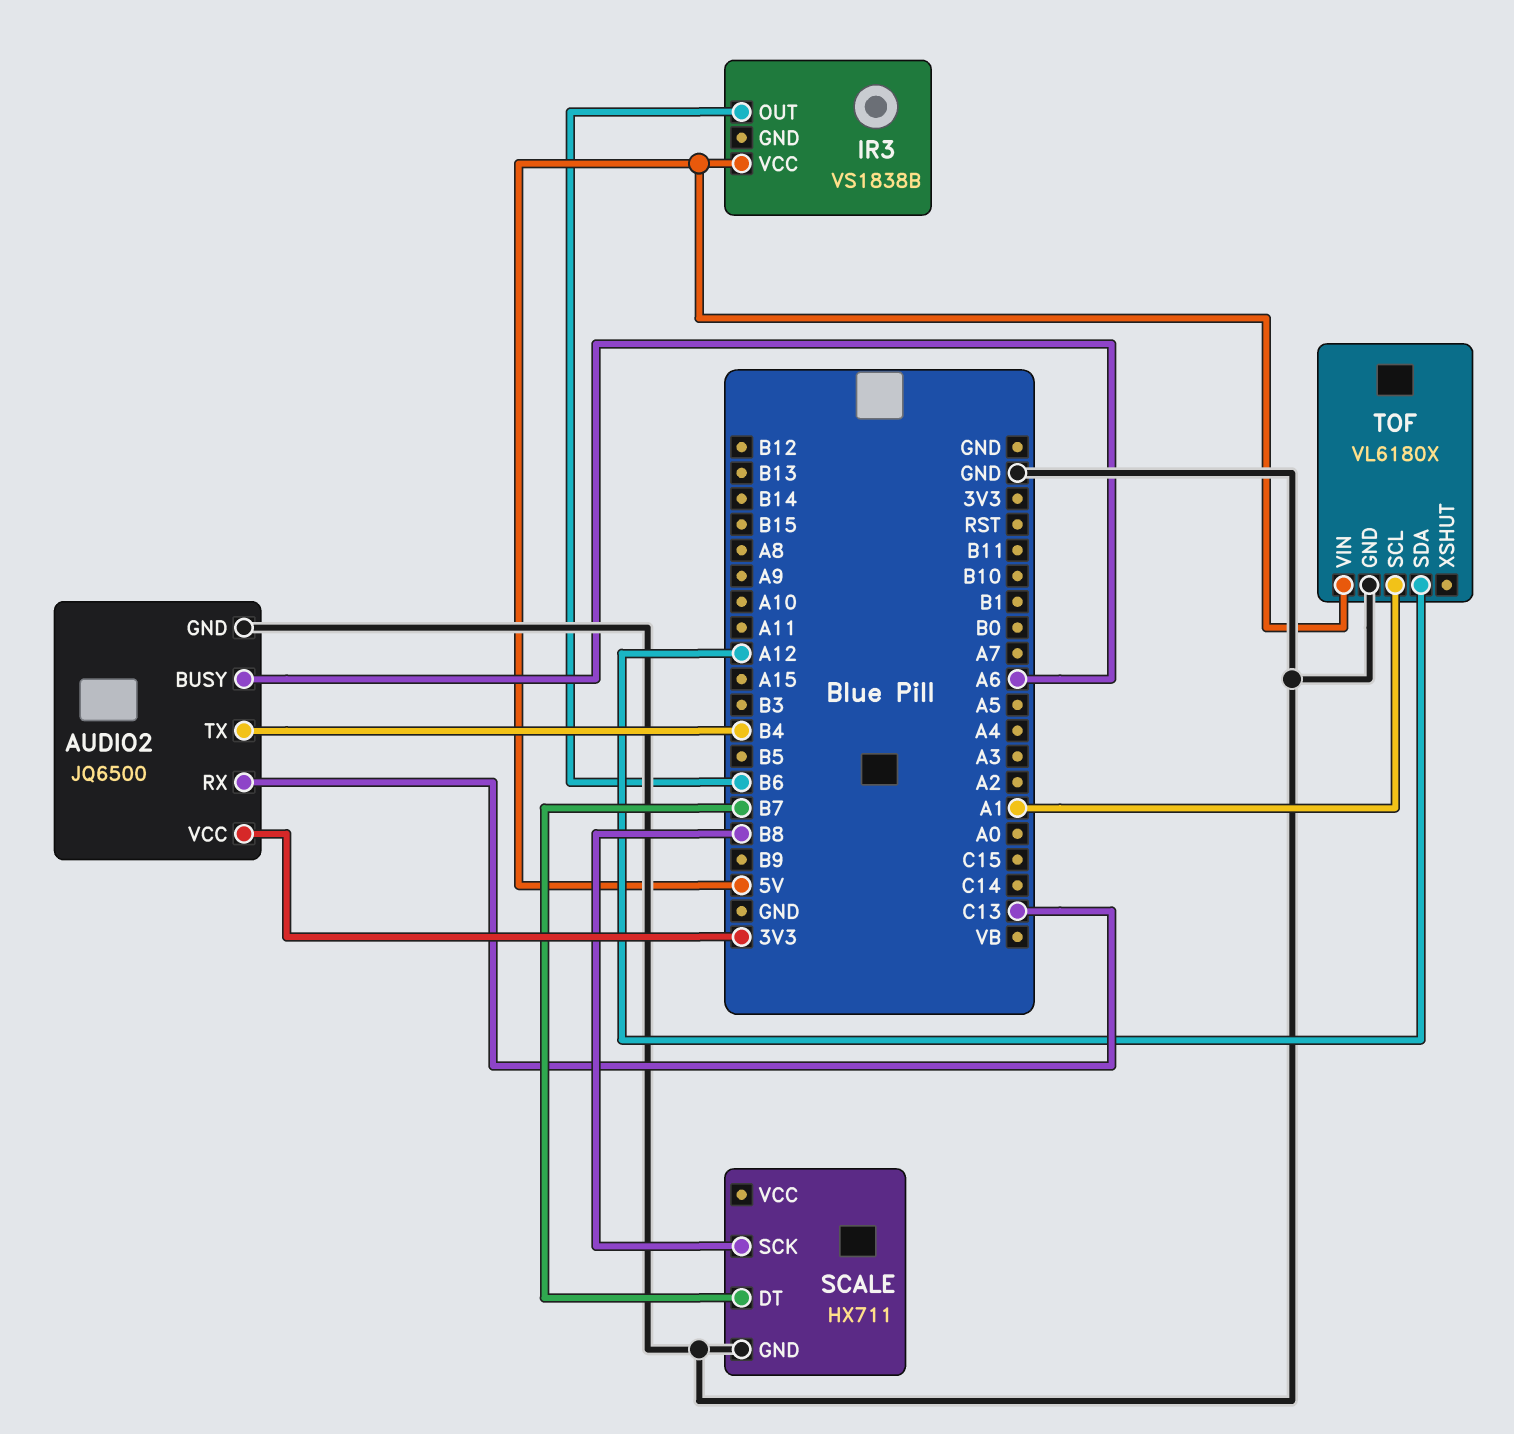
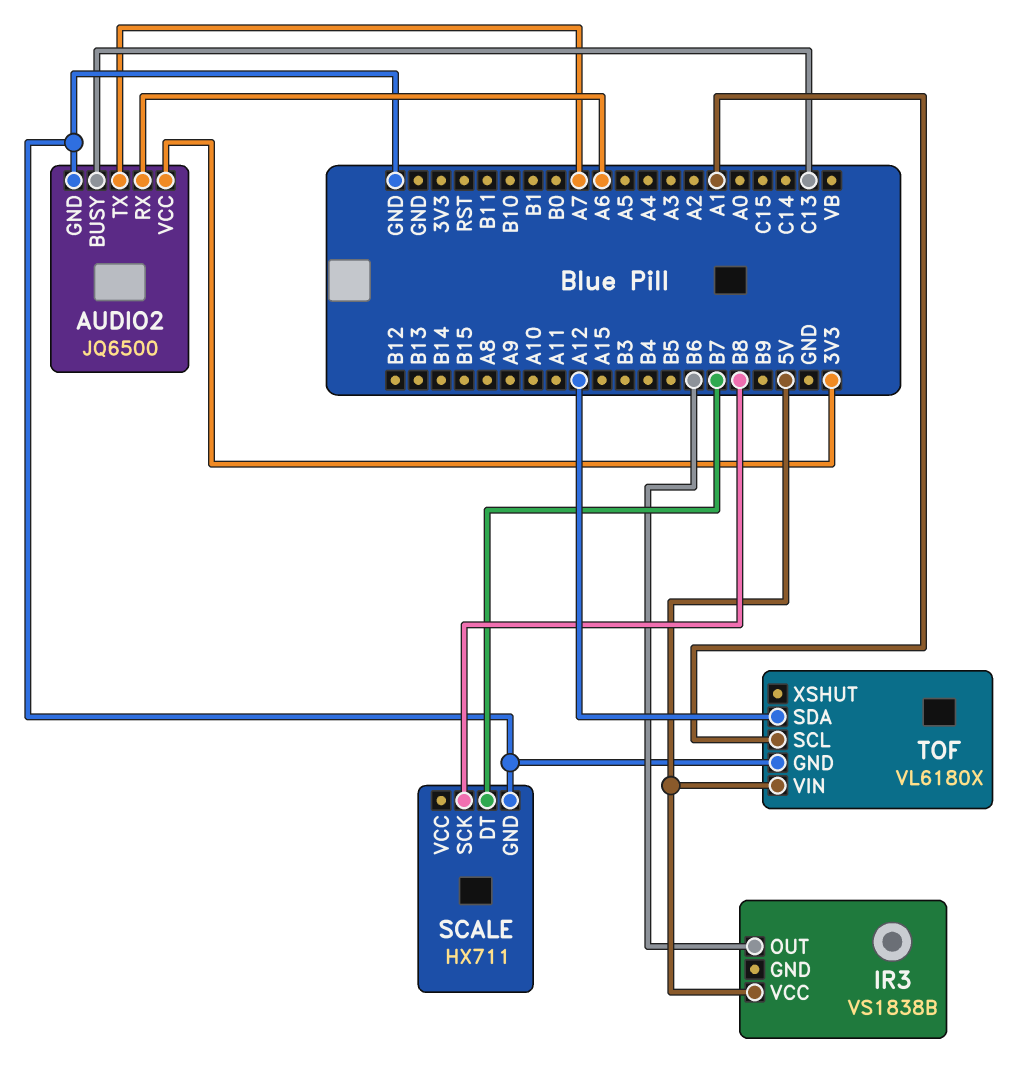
AUDIO2 pin BUSY: A6 -> C13
AUDIO2 pin RX: C13 -> A6
AUDIO2 pin TX: B4 -> A7

